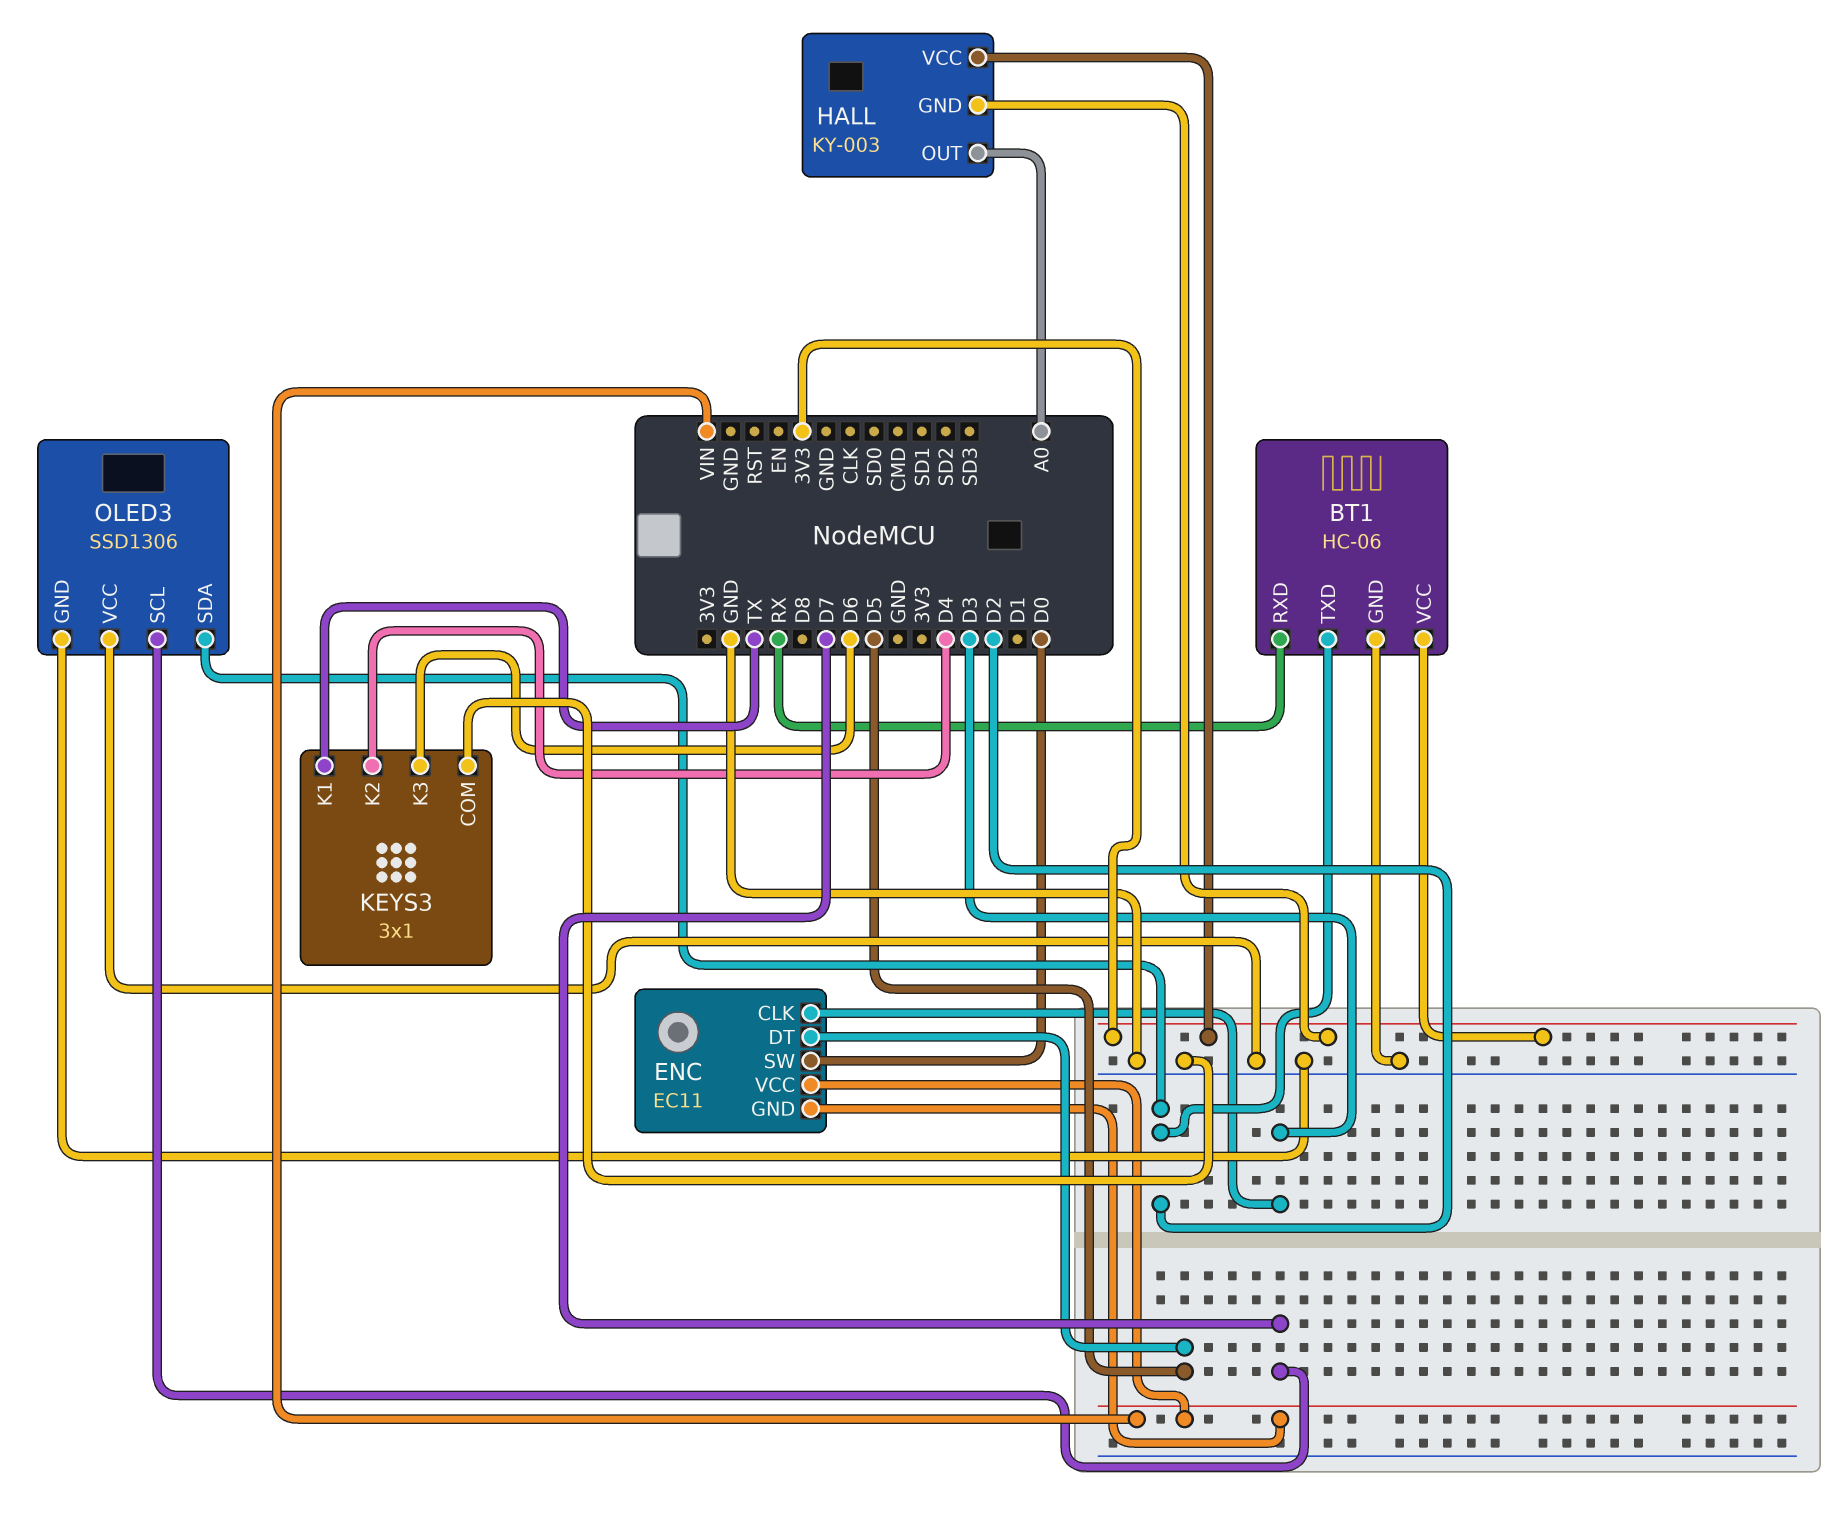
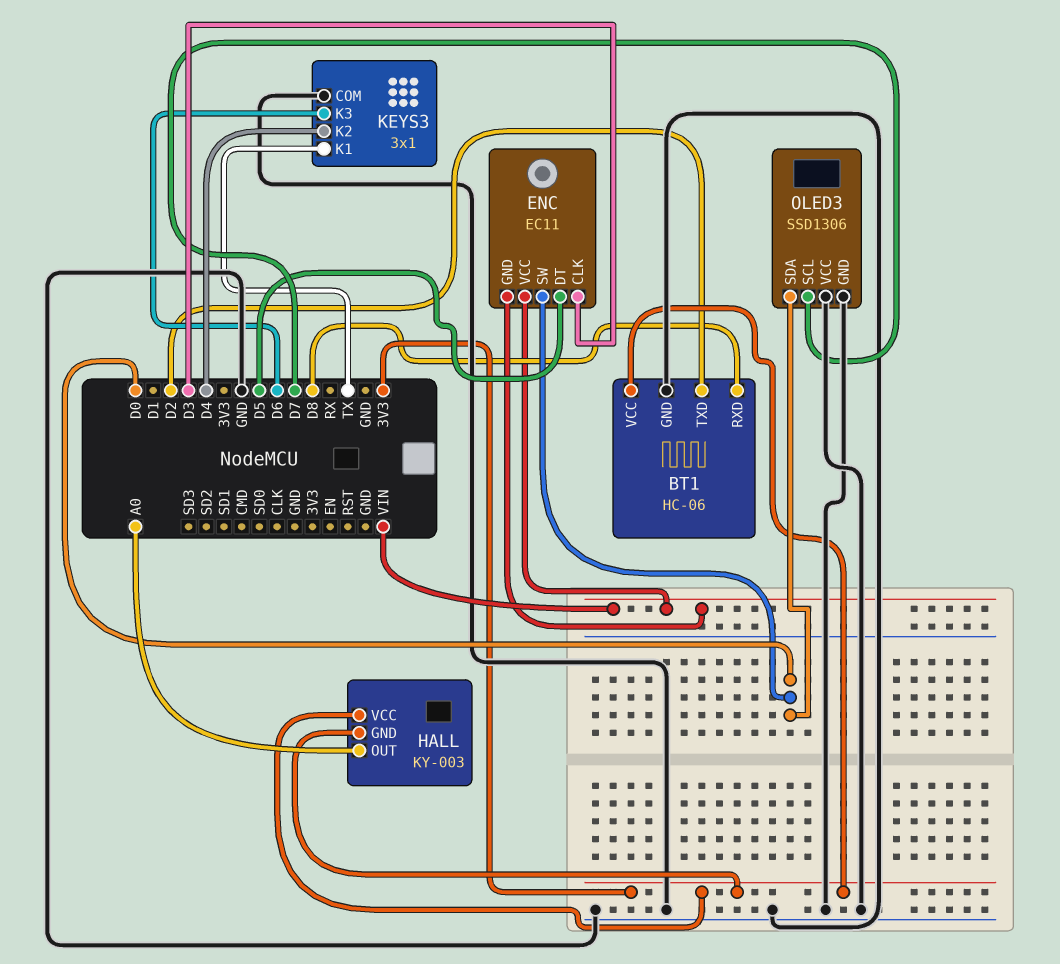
BT1 pin RXD: RX -> D8
OLED3 pin SDA: D2 -> D0

